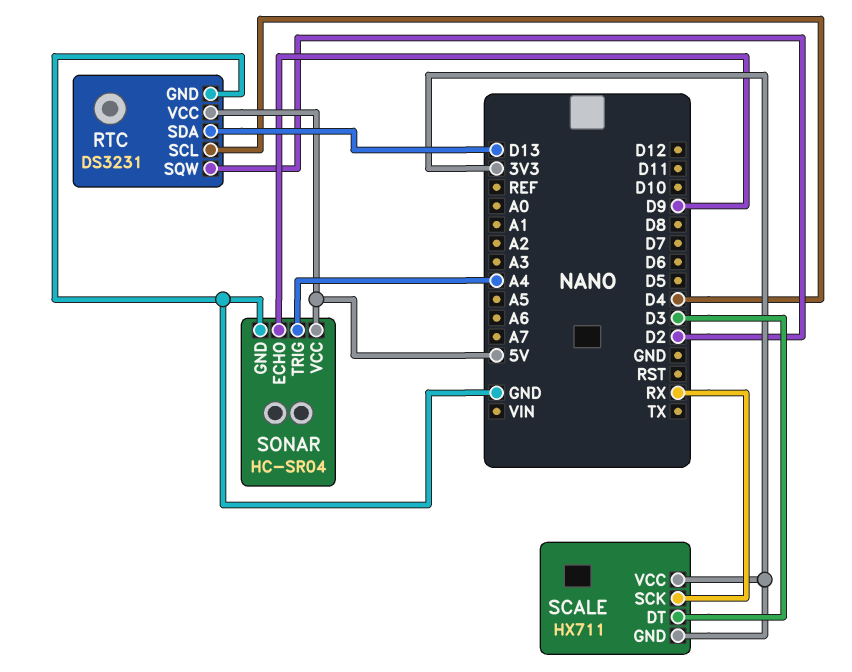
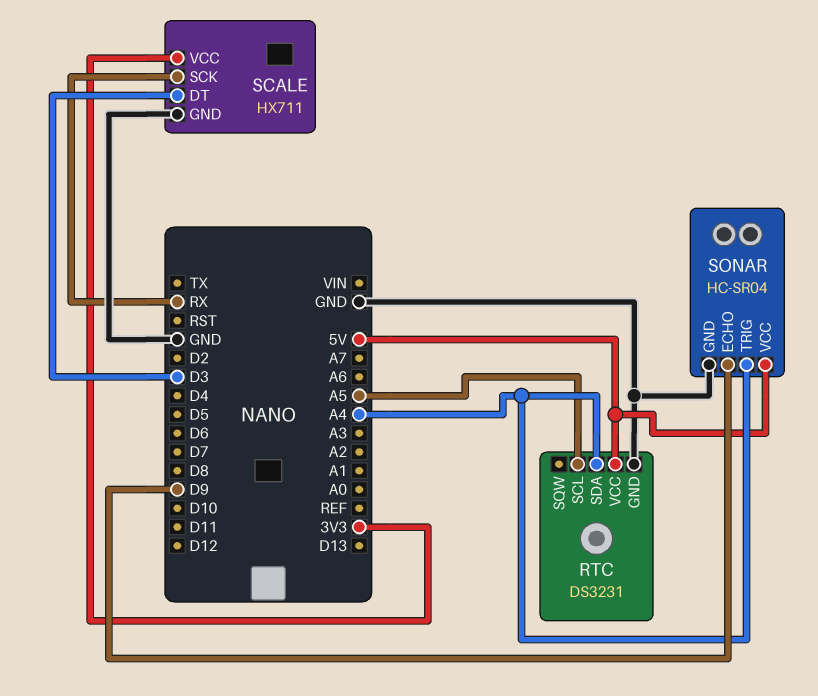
RTC pin SCL: D4 -> A5
RTC pin SDA: D13 -> A4
RTC pin SQW: D2 -> none
SCALE pin GND: 3V3 -> GND

